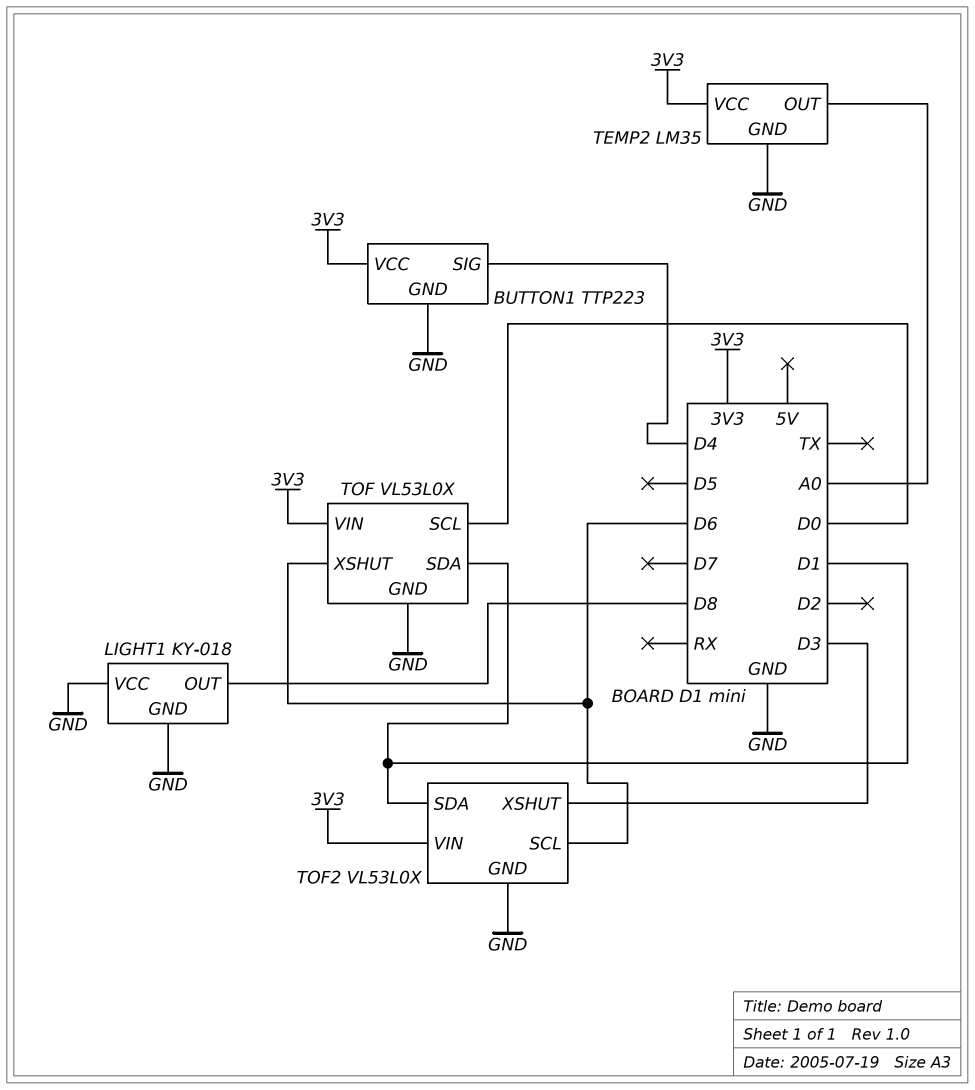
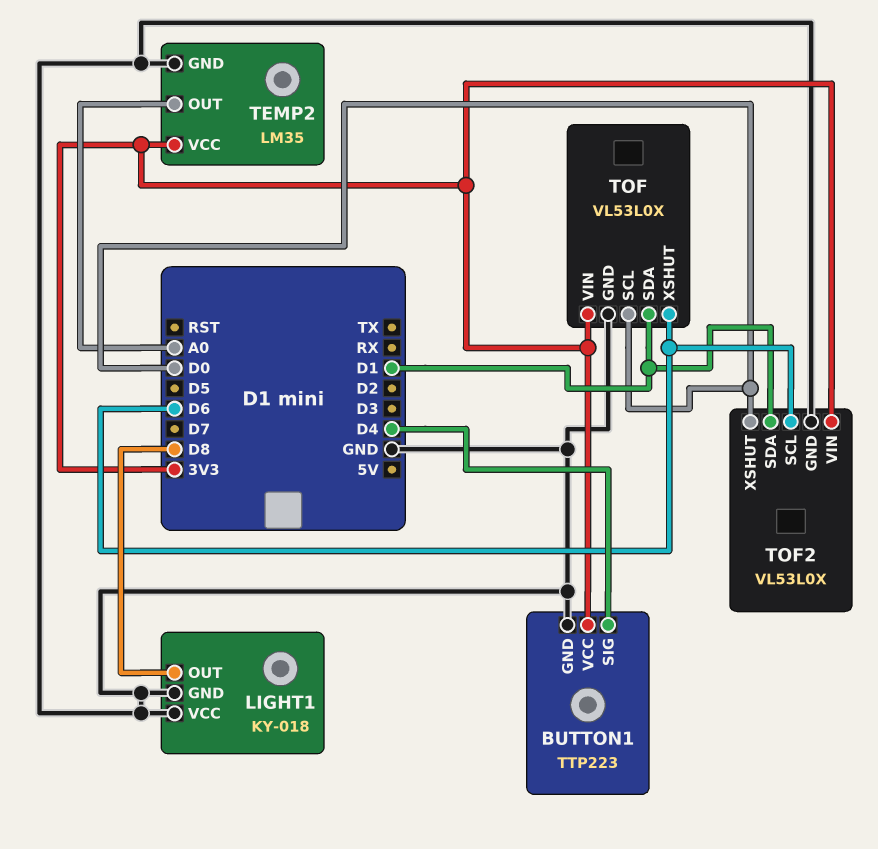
TOF2 pin XSHUT: D3 -> D0

